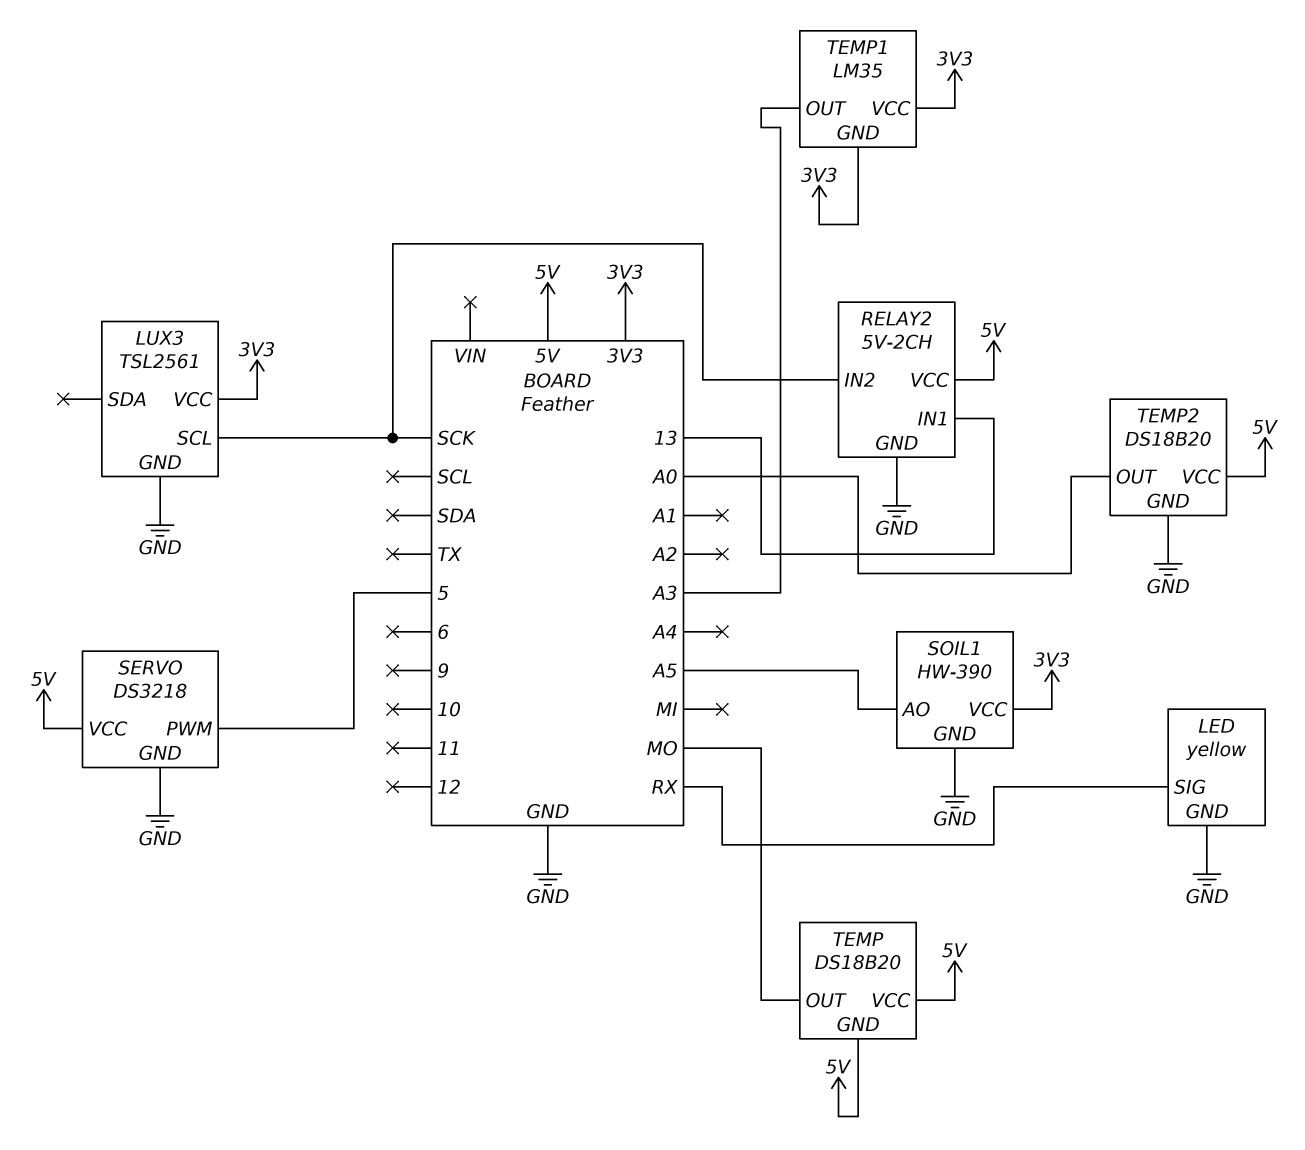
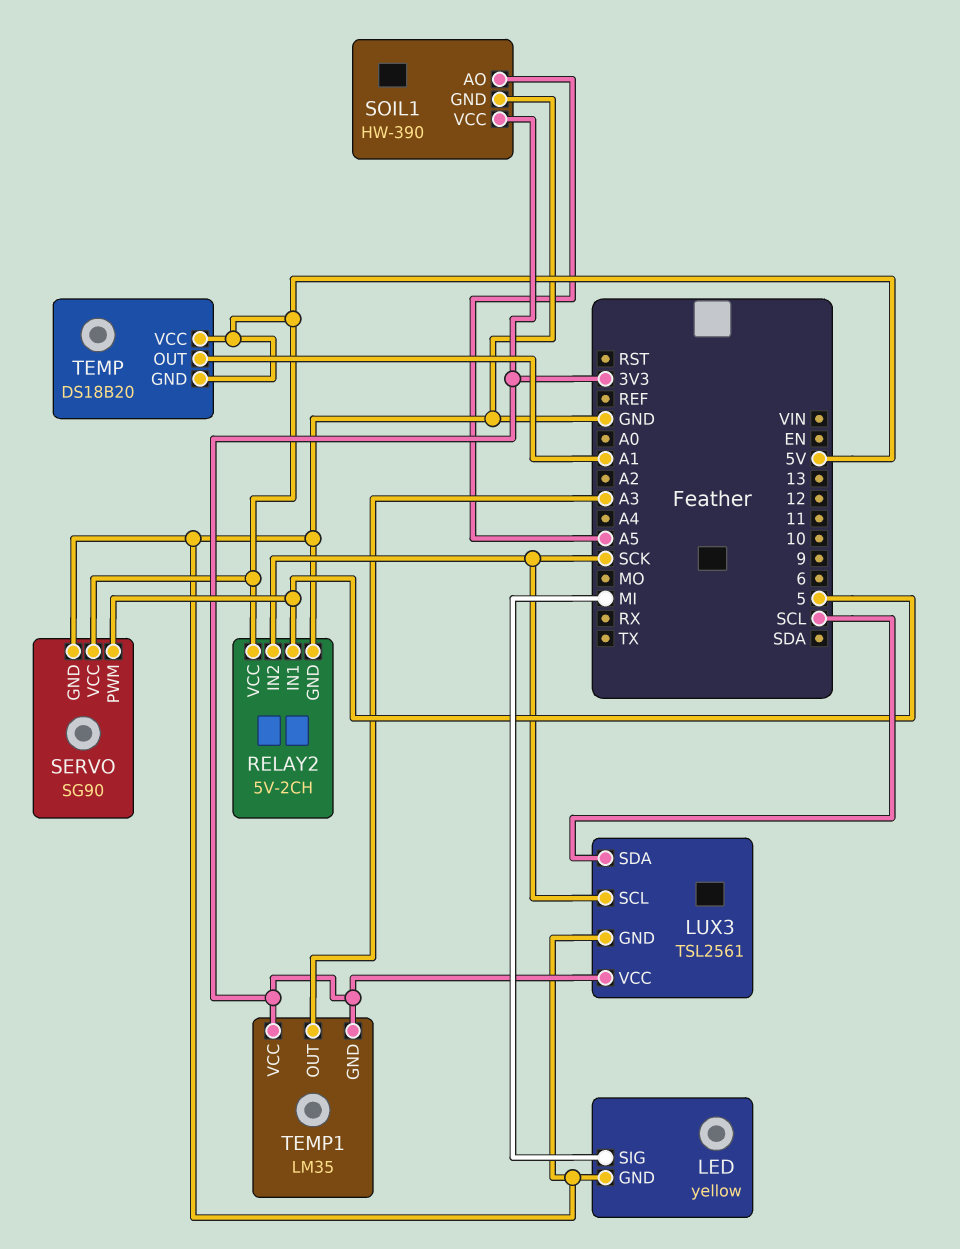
LED pin SIG: RX -> MI
LUX3 pin SDA: none -> SCL
RELAY2 pin IN1: 13 -> 5
SERVO: DS3218 -> SG90
TEMP pin OUT: MO -> A1
TEMP2: DS18B20 -> none
TEMP2 pin GND: GND -> none
TEMP2 pin OUT: A0 -> none
TEMP2 pin VCC: 5V -> none

